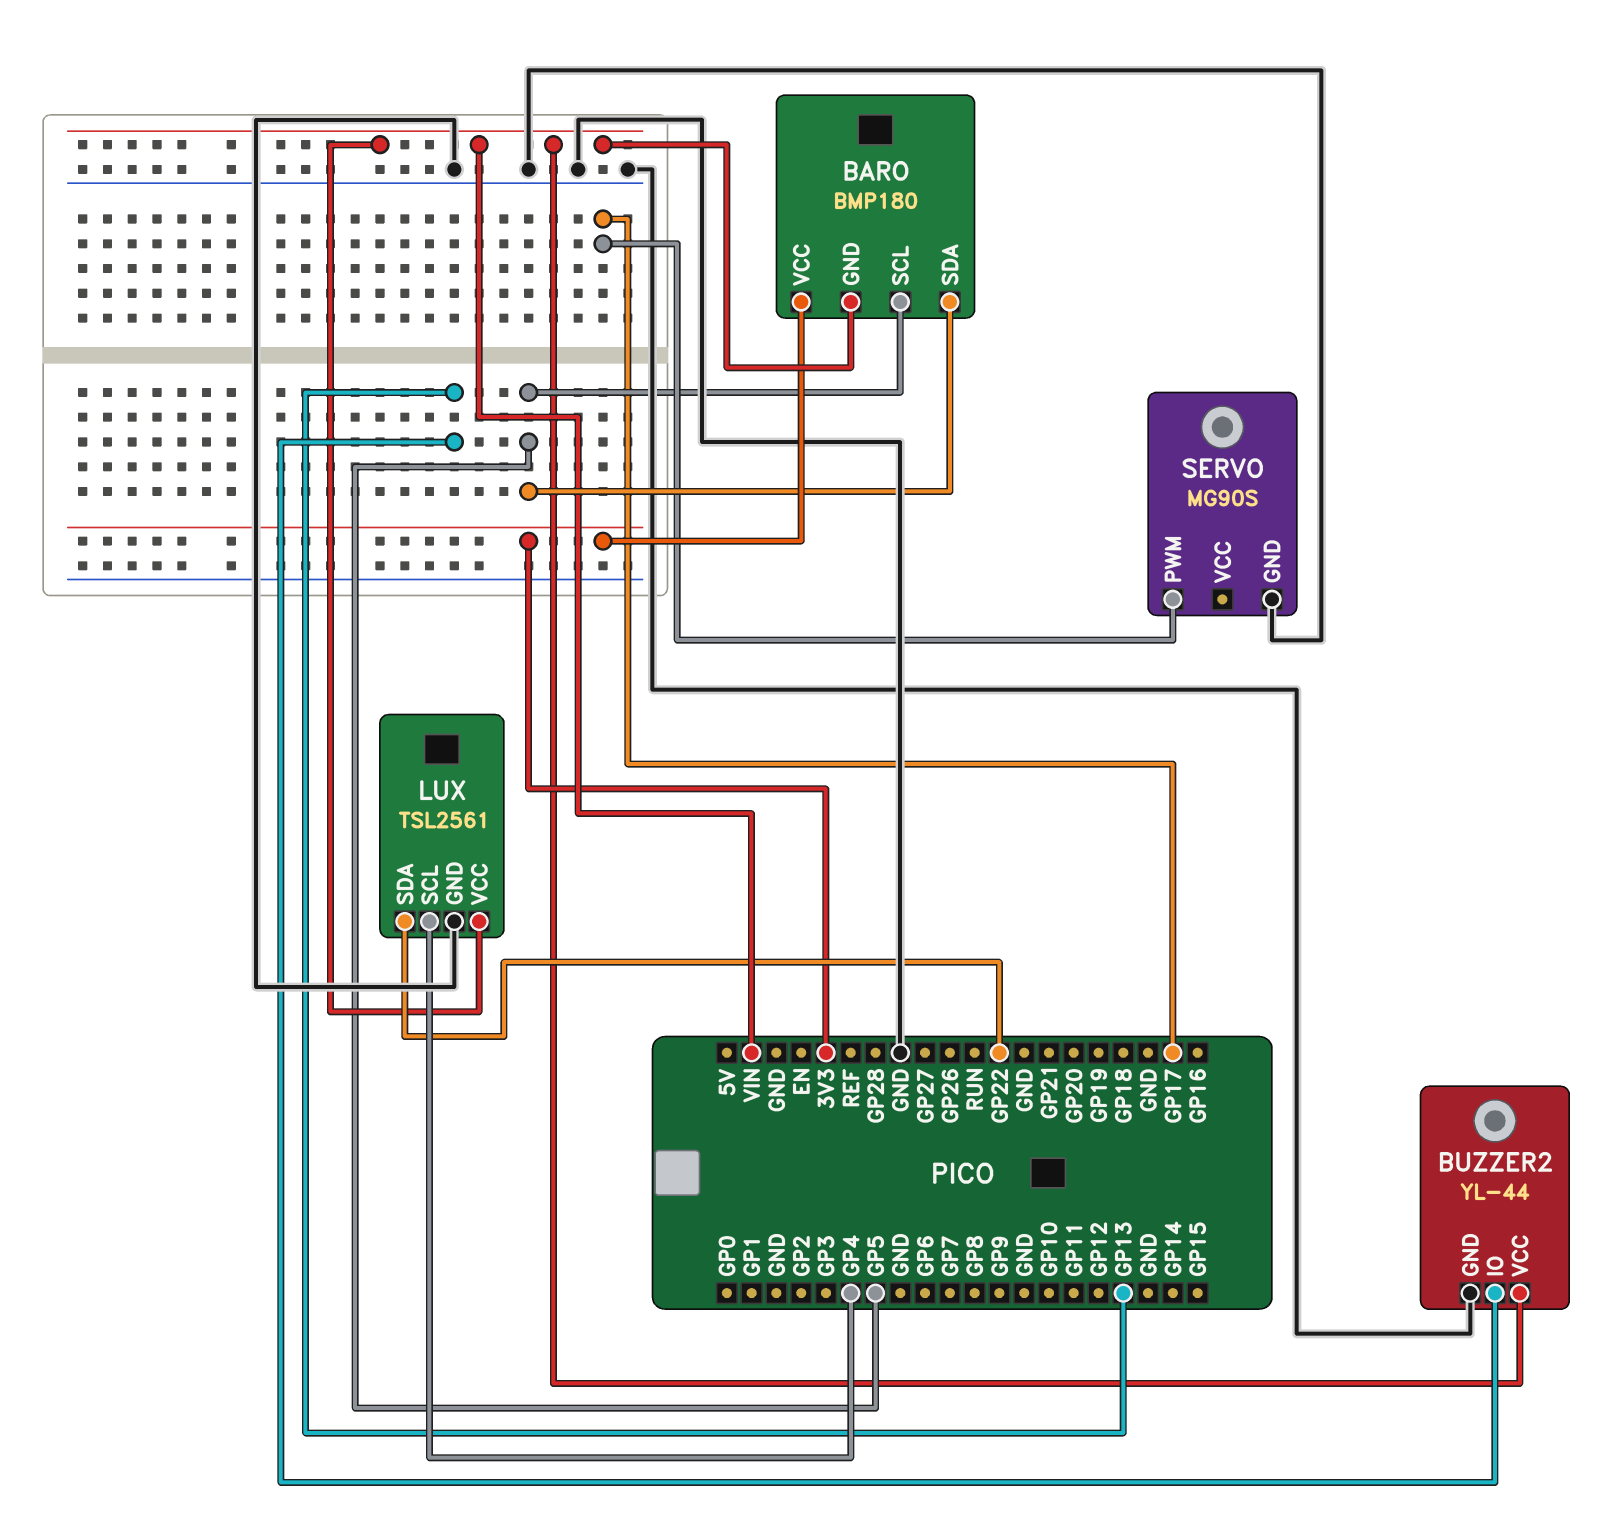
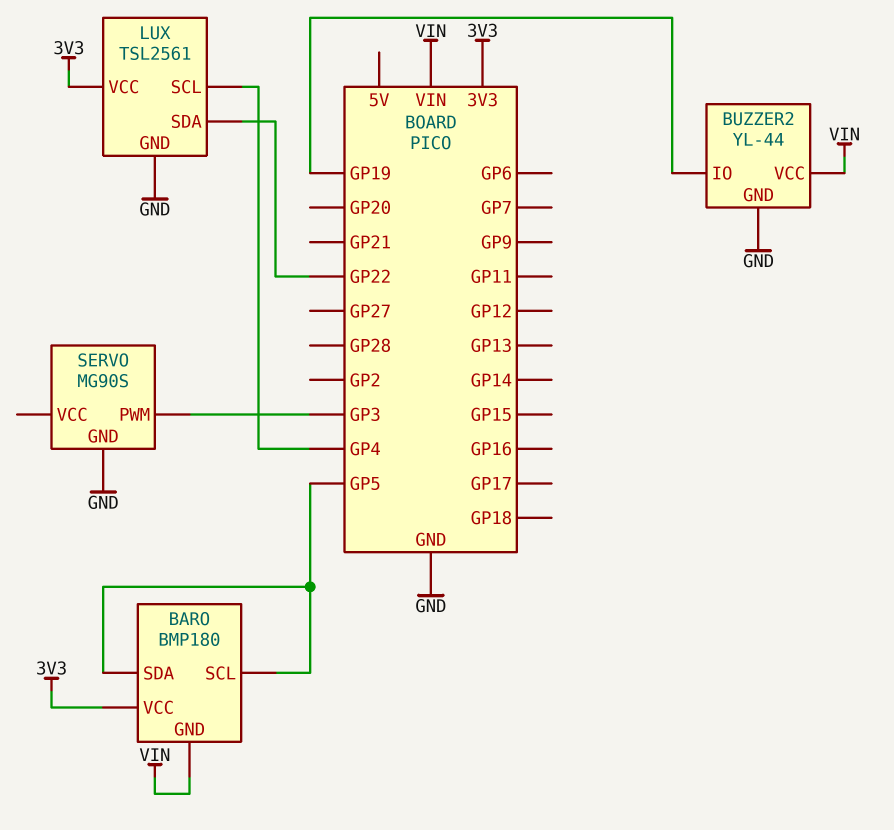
BUZZER2 pin IO: GP13 -> GP19
LUX pin VCC: VIN -> 3V3
SERVO pin PWM: GP17 -> GP3

